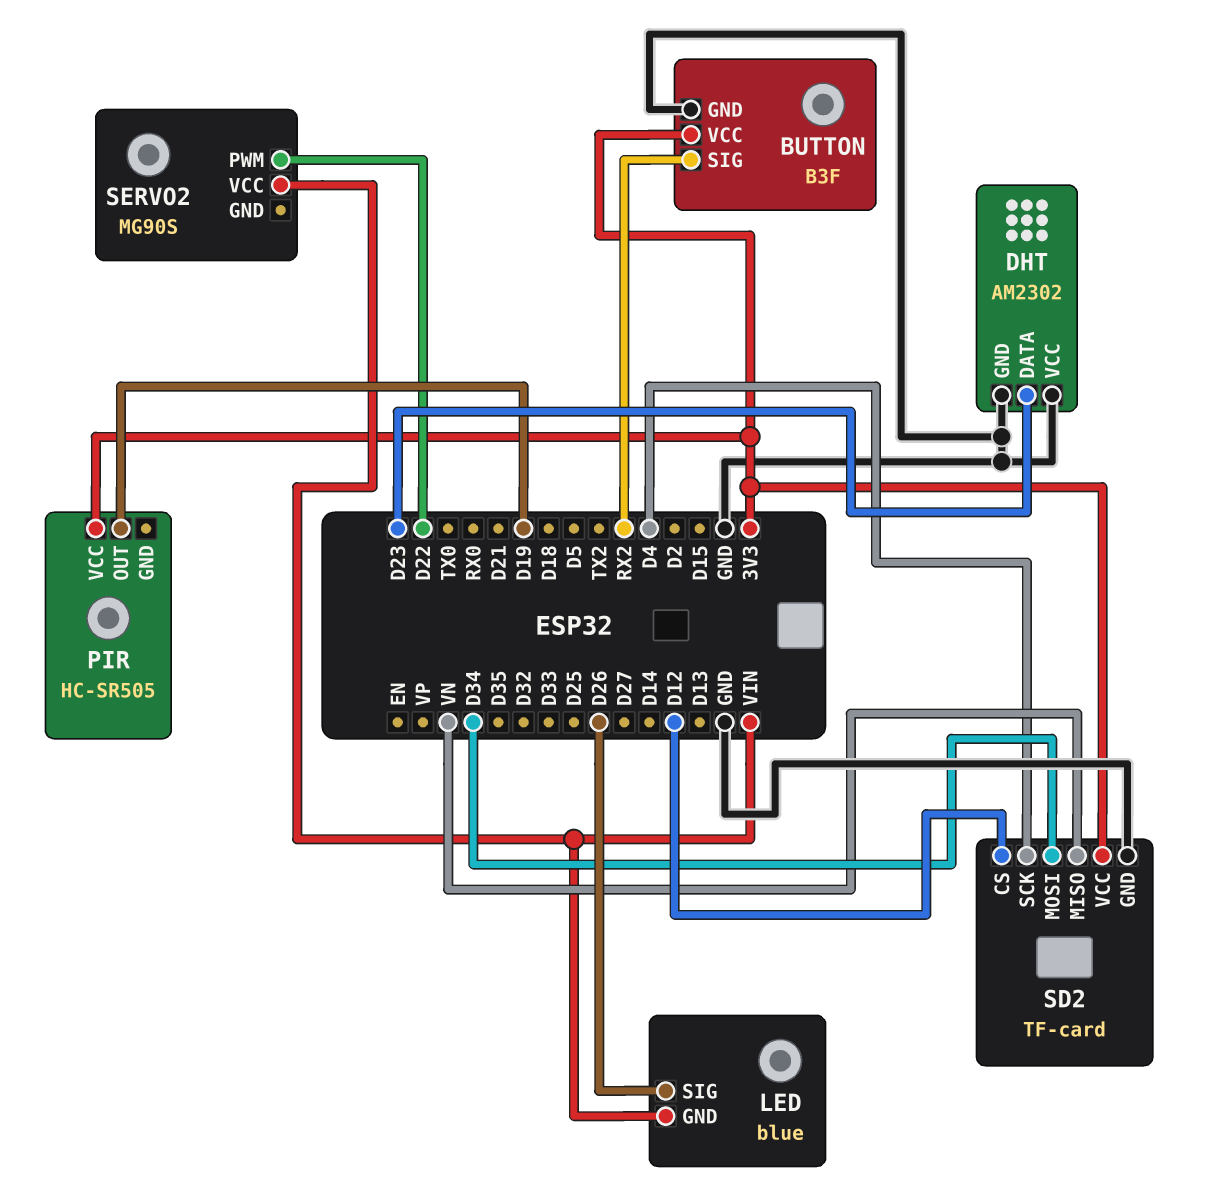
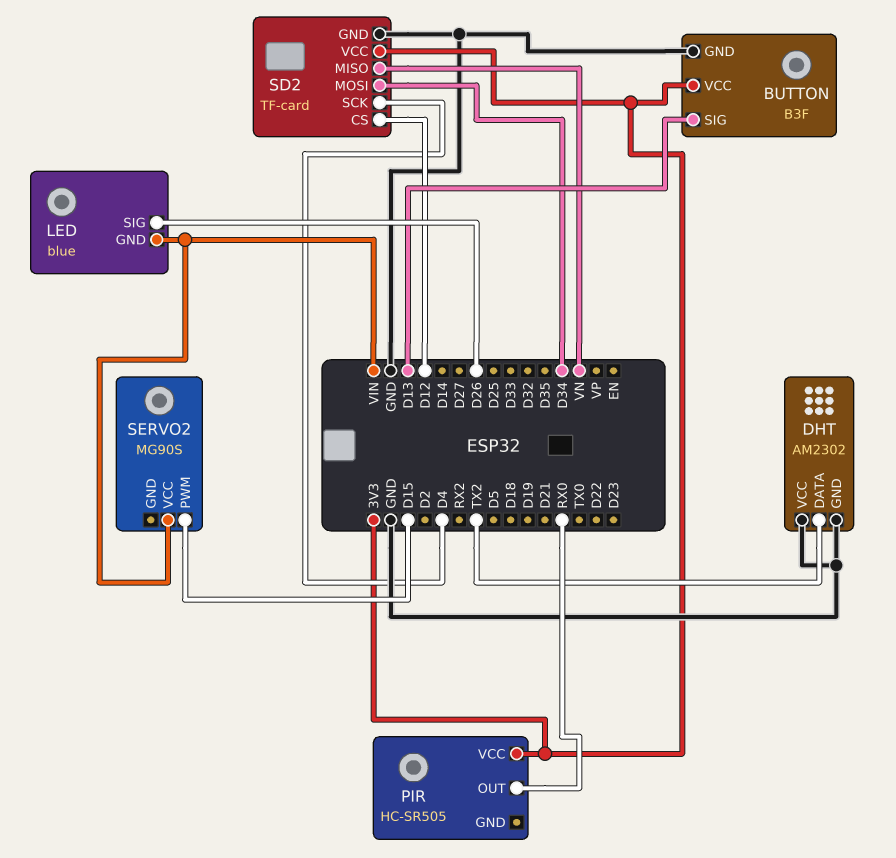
BUTTON pin SIG: RX2 -> D13
DHT pin DATA: D23 -> TX2
PIR pin OUT: D19 -> RX0
SERVO2 pin PWM: D22 -> D15

